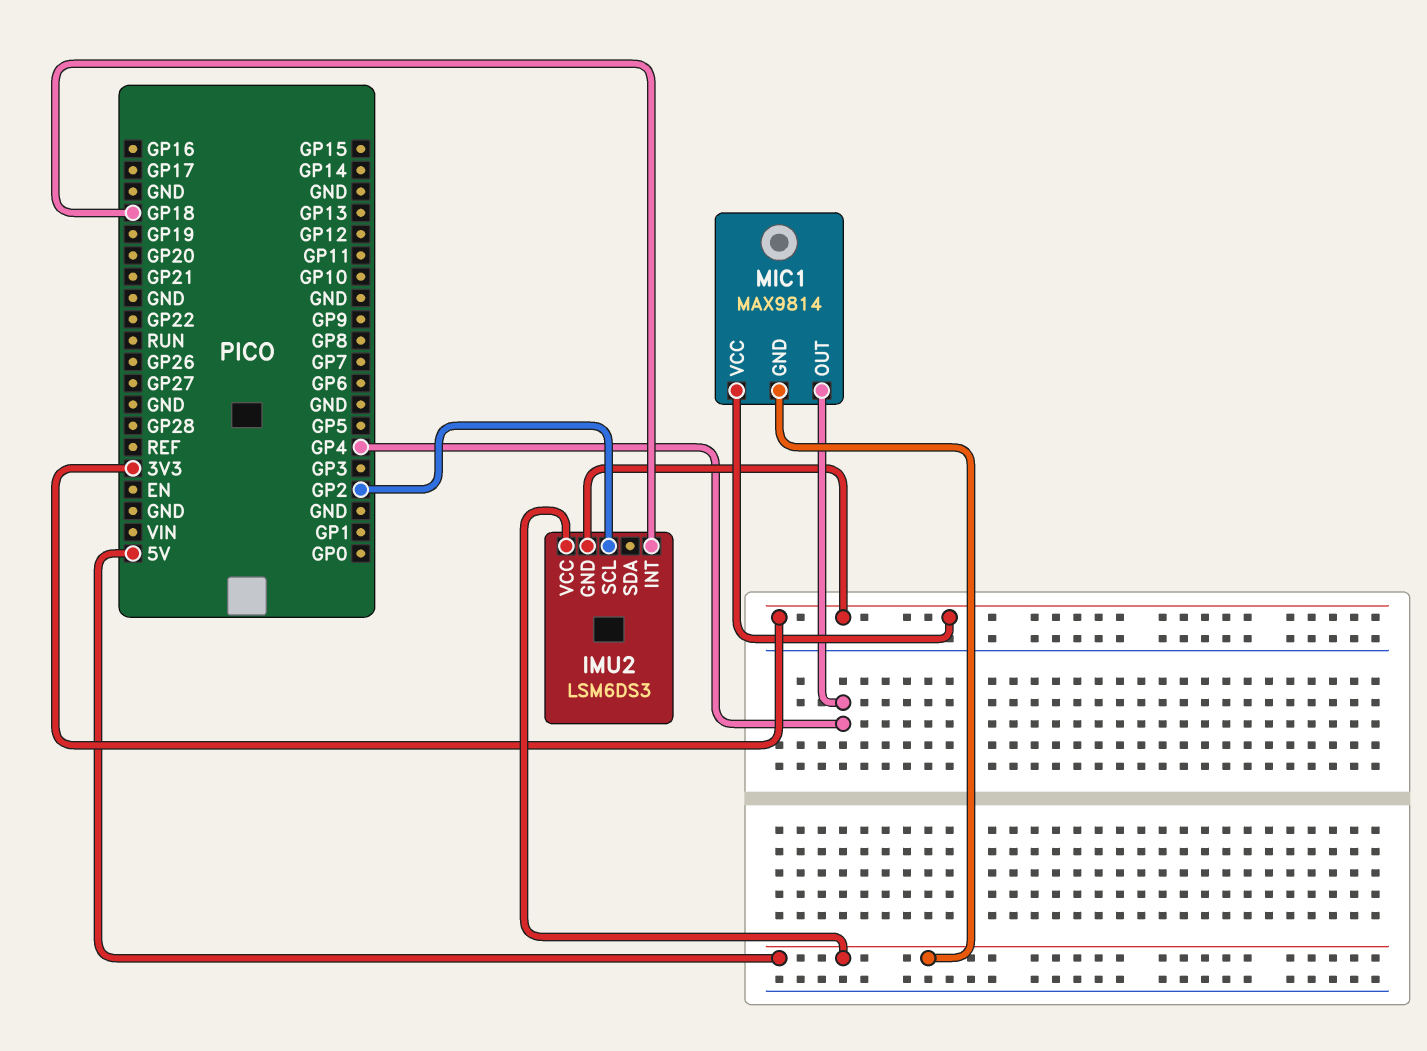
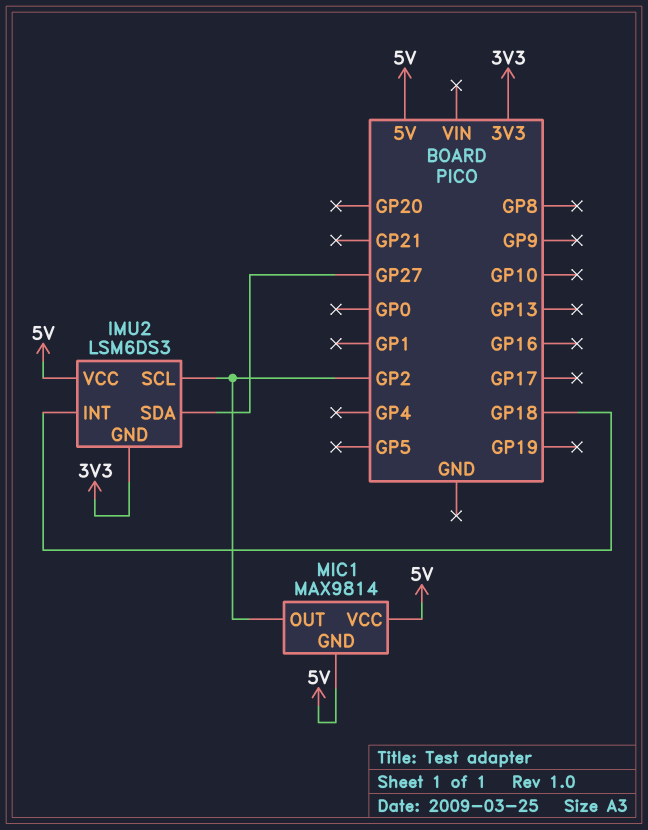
IMU2 pin SDA: none -> GP27
MIC1 pin OUT: GP4 -> GP2
MIC1 pin VCC: 3V3 -> 5V

